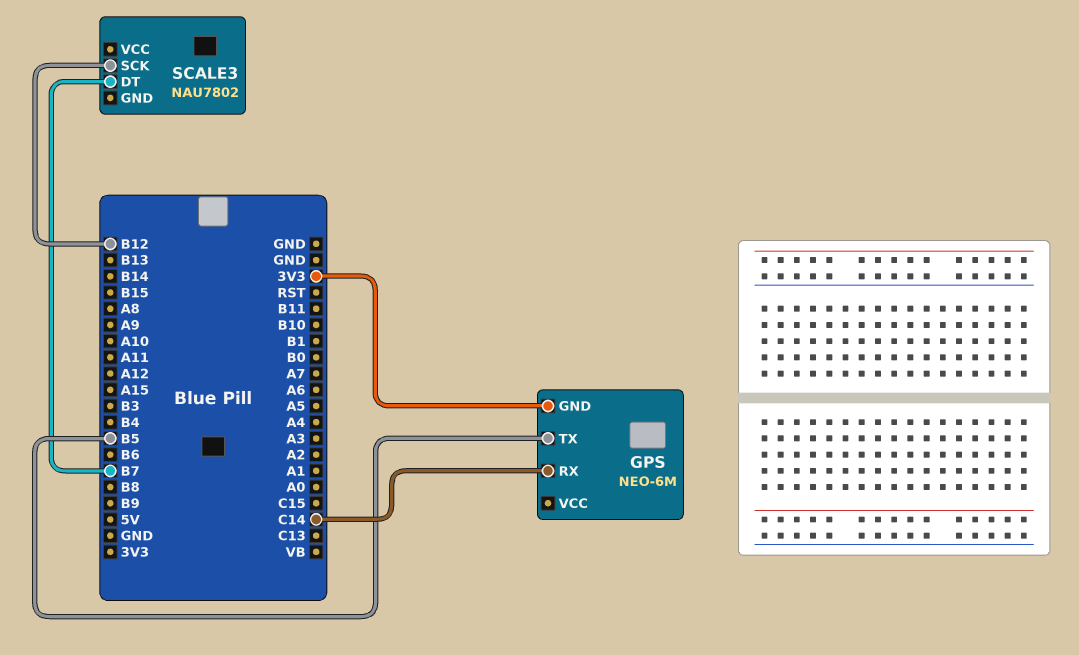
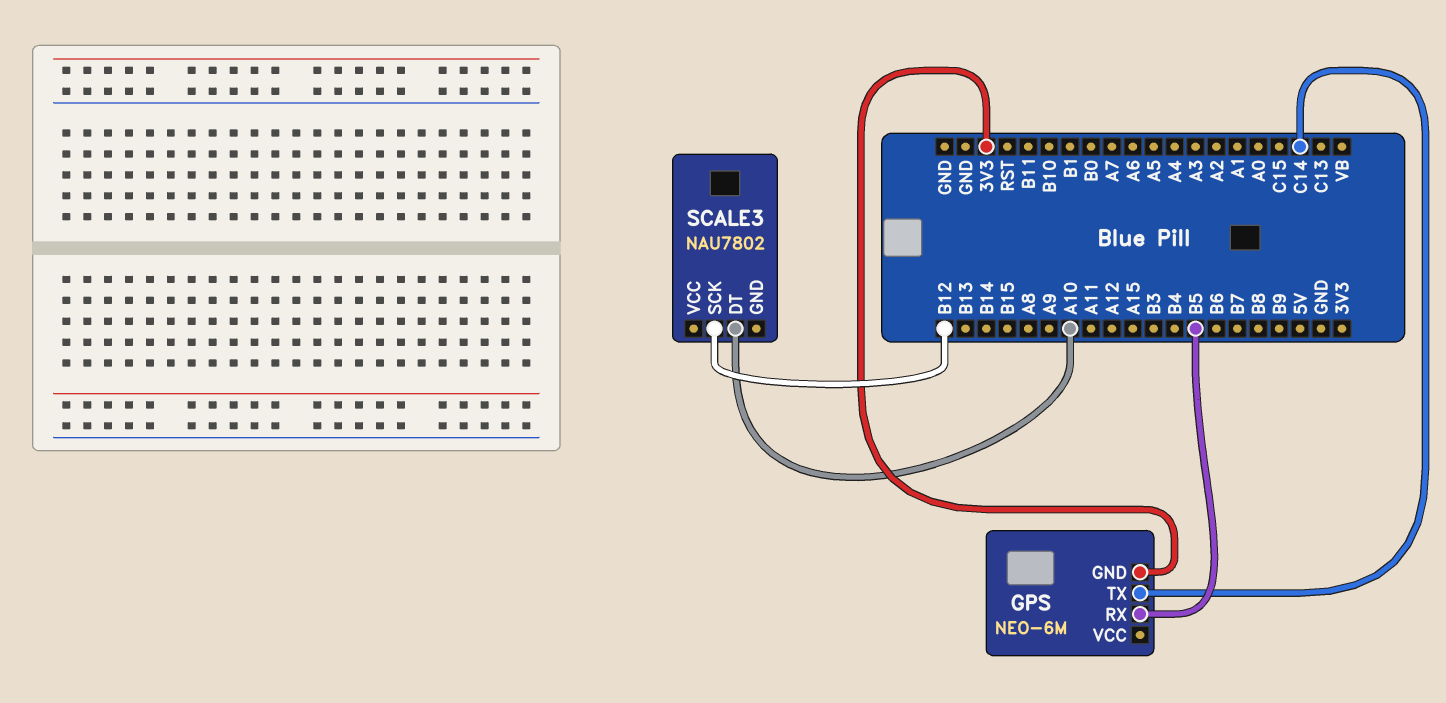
GPS pin RX: C14 -> B5
GPS pin TX: B5 -> C14
SCALE3 pin DT: B7 -> A10

